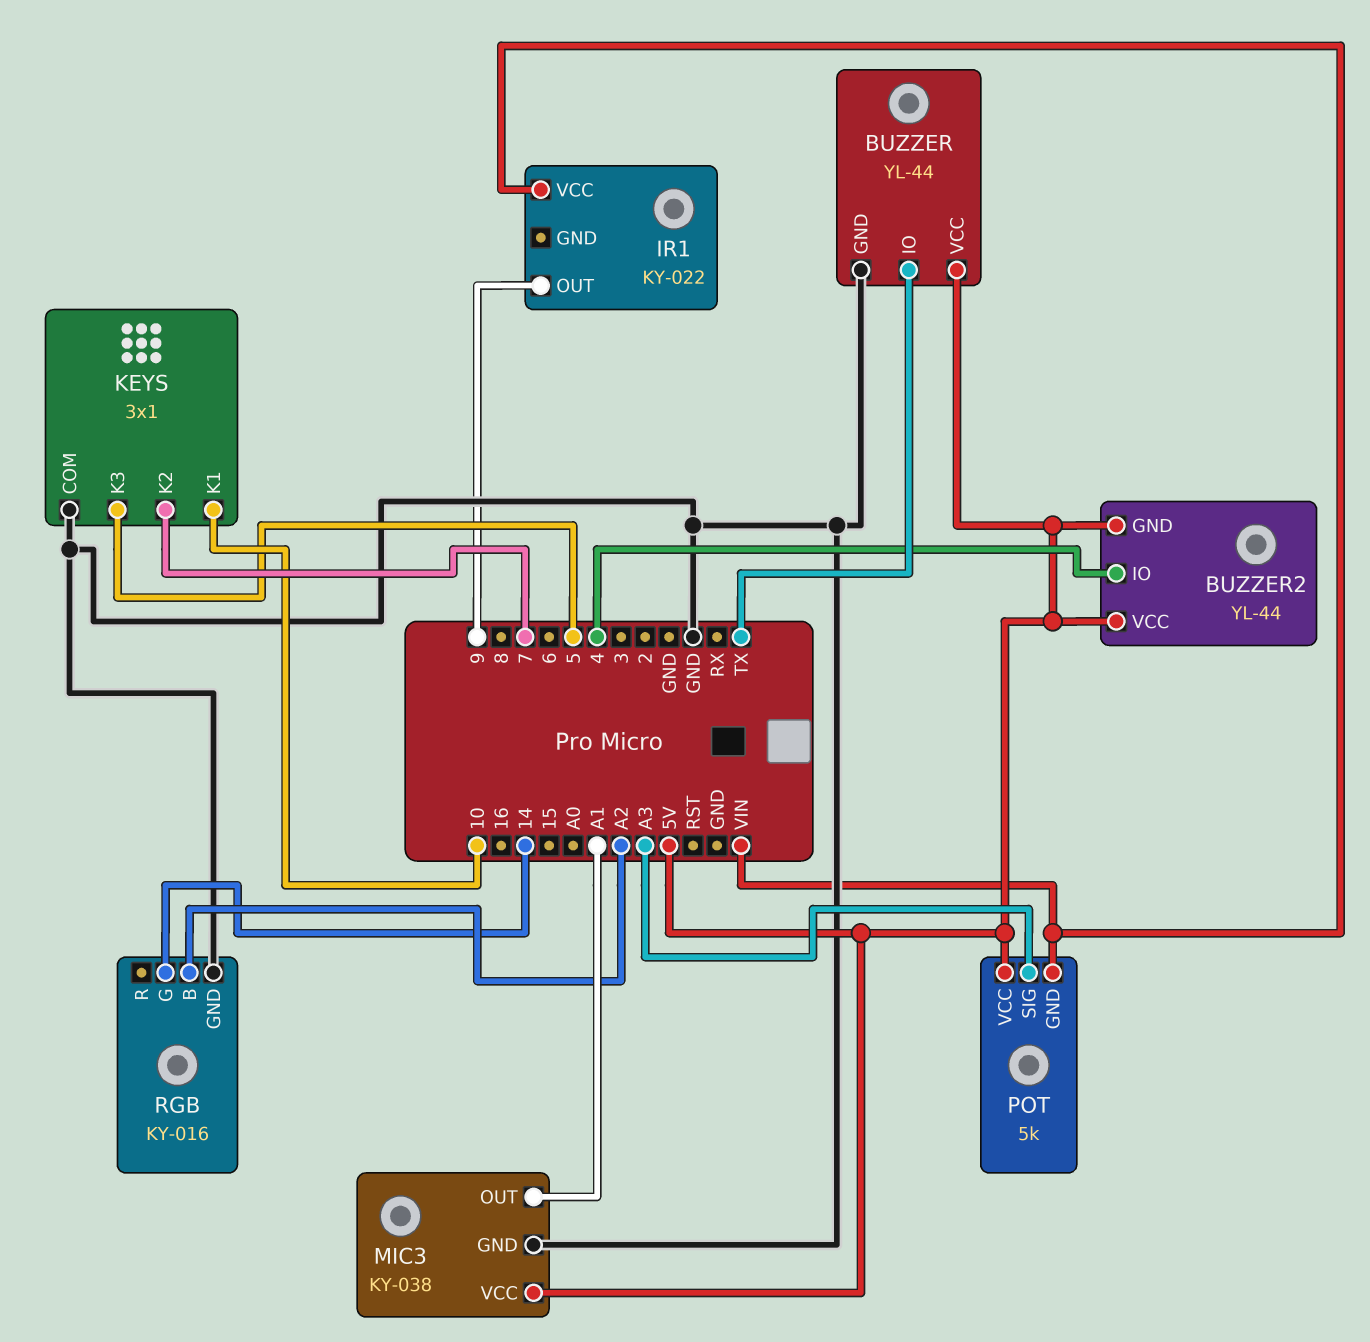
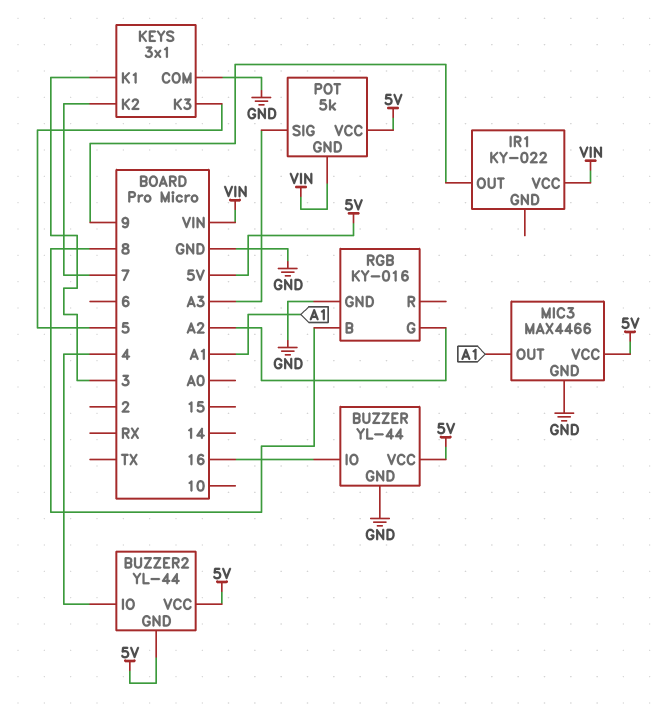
BUZZER pin IO: TX -> 16
KEYS pin K1: 10 -> 3
MIC3: KY-038 -> MAX4466
RGB pin B: A2 -> 8
RGB pin G: 14 -> A2

